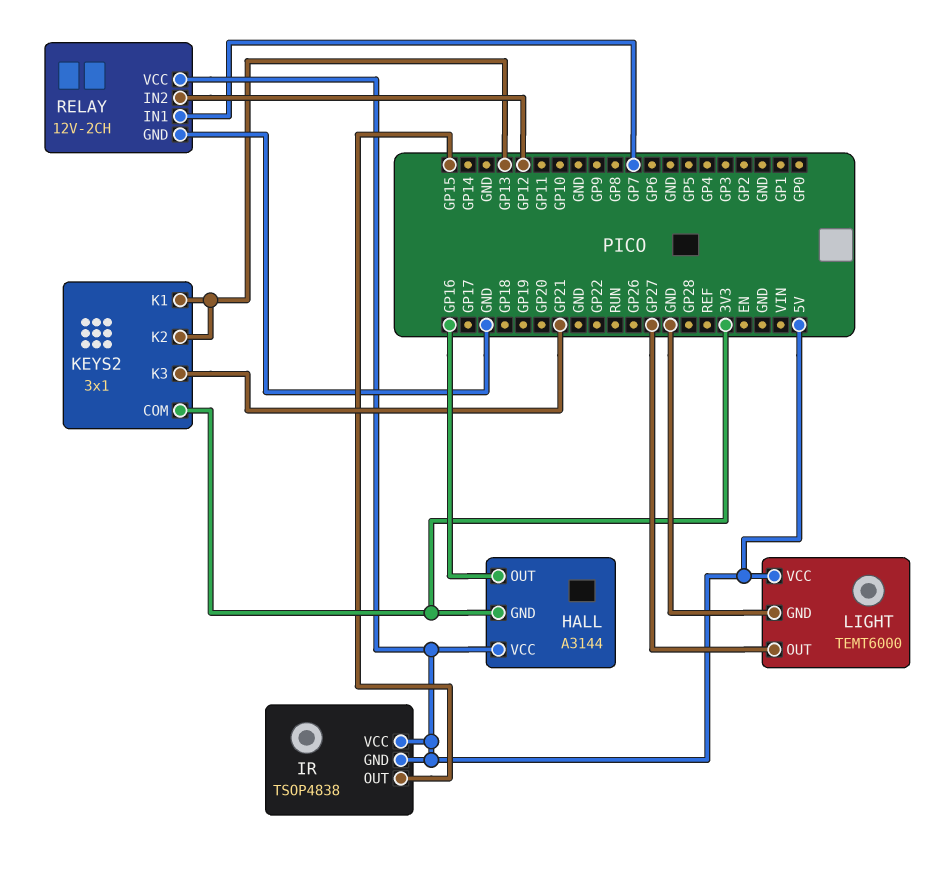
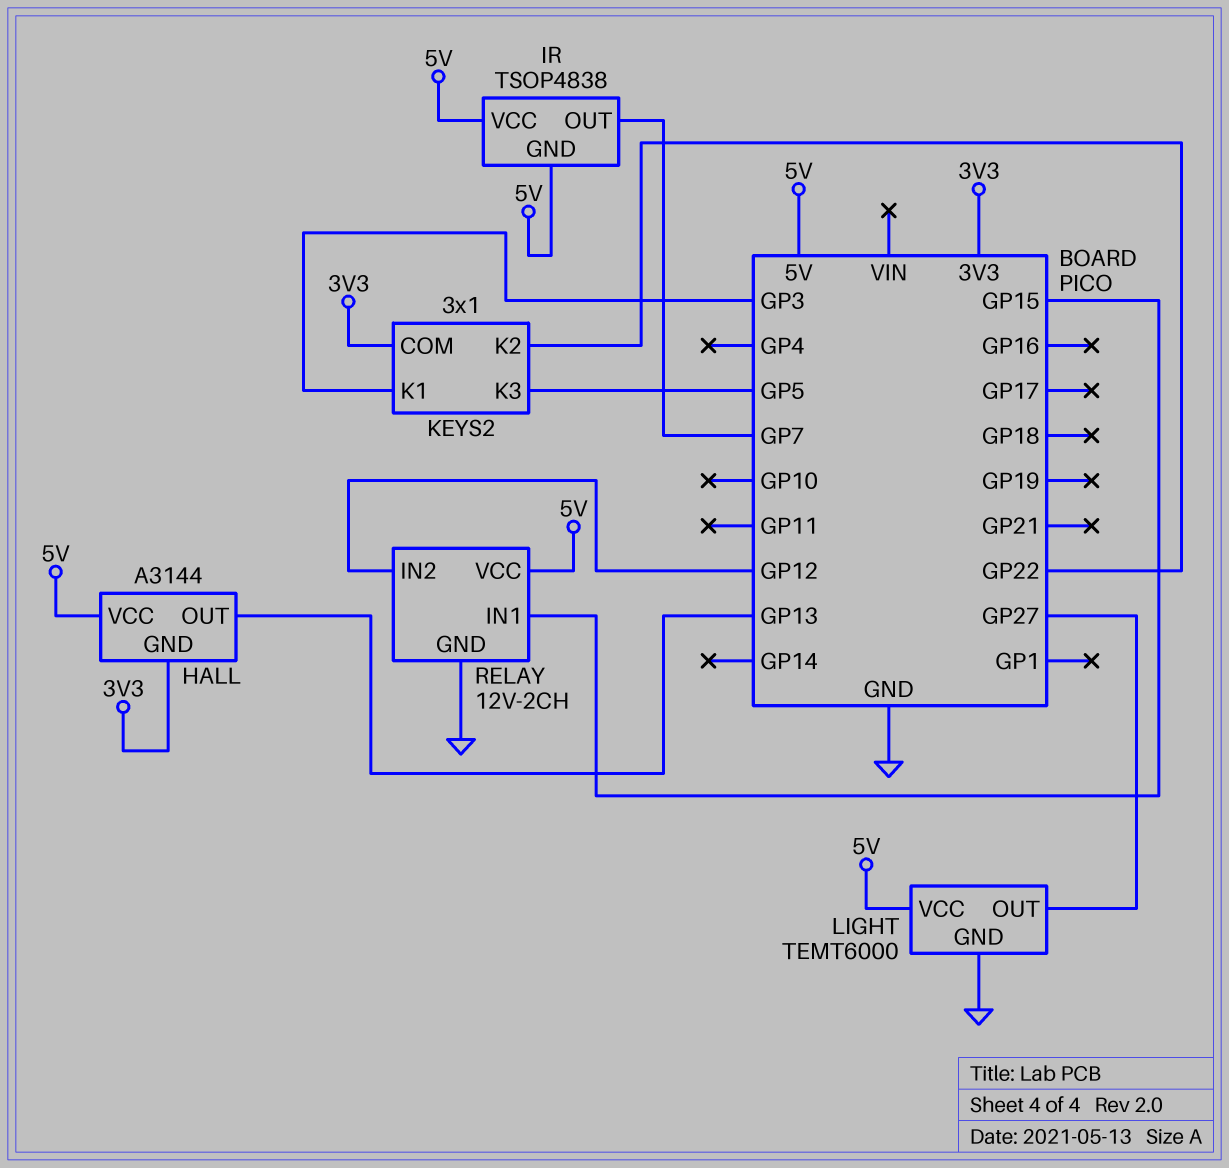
HALL pin OUT: GP16 -> GP13
IR pin OUT: GP15 -> GP7
KEYS2 pin K1: GP13 -> GP3
KEYS2 pin K2: GP13 -> GP22
KEYS2 pin K3: GP21 -> GP5
RELAY pin IN1: GP7 -> GP15

